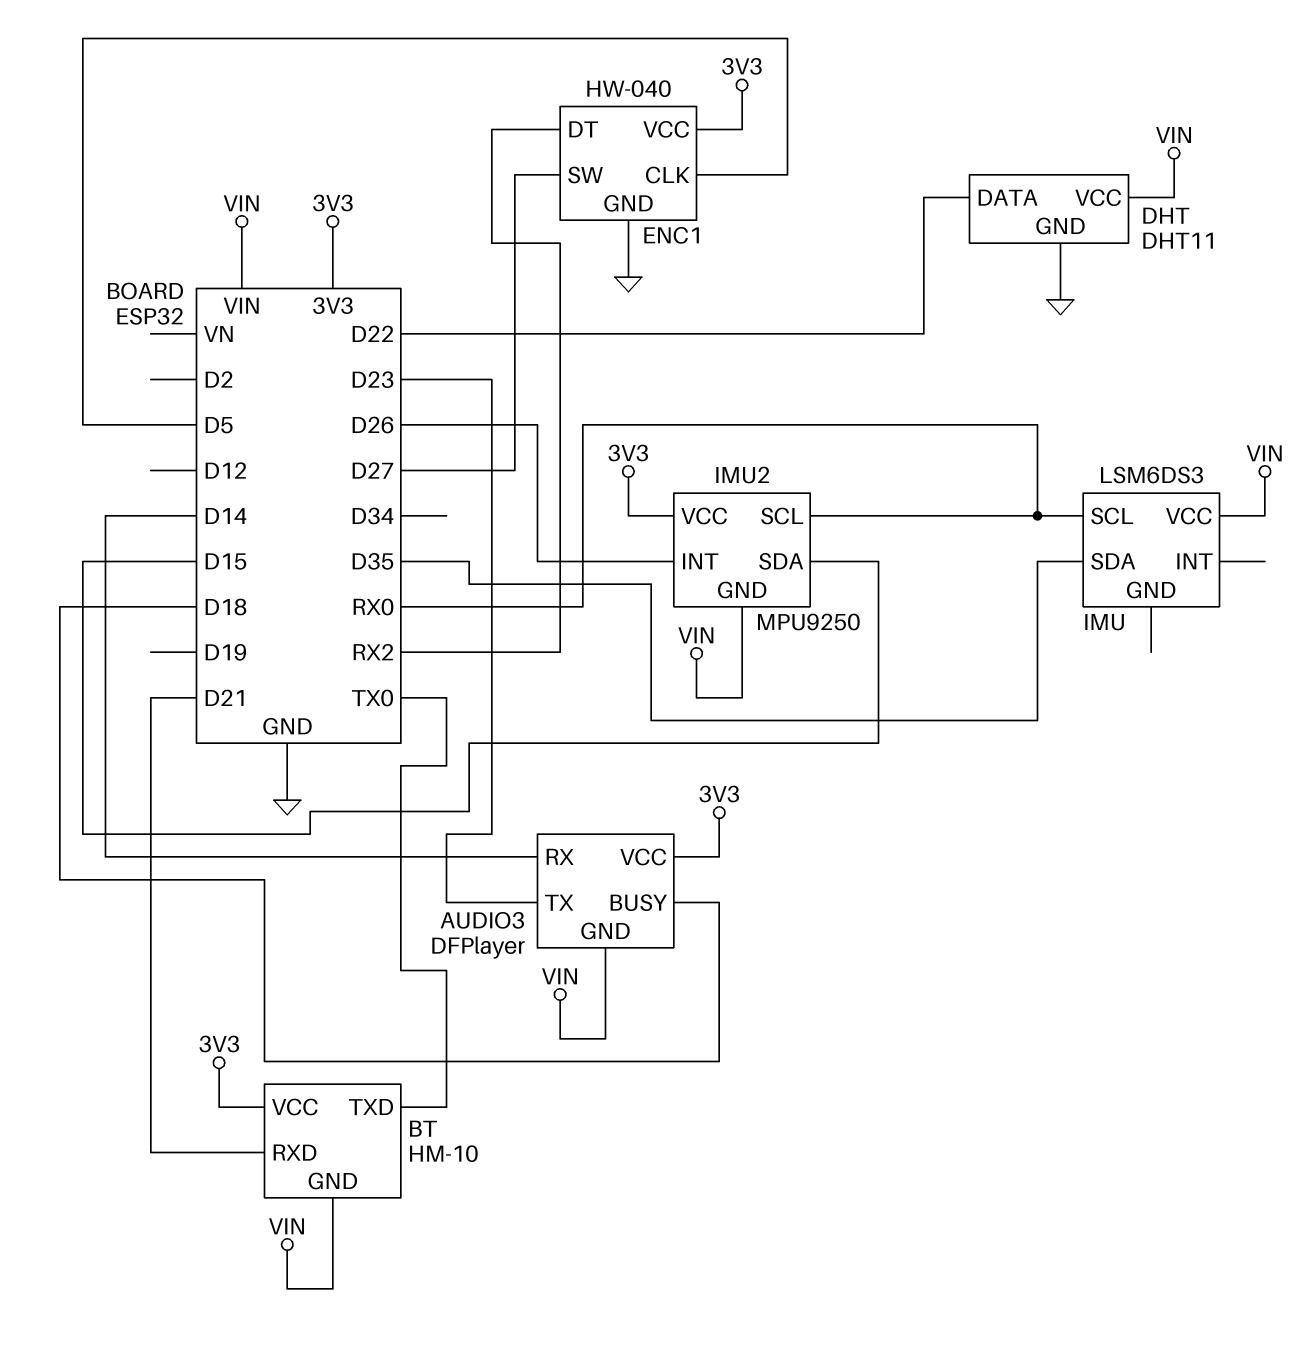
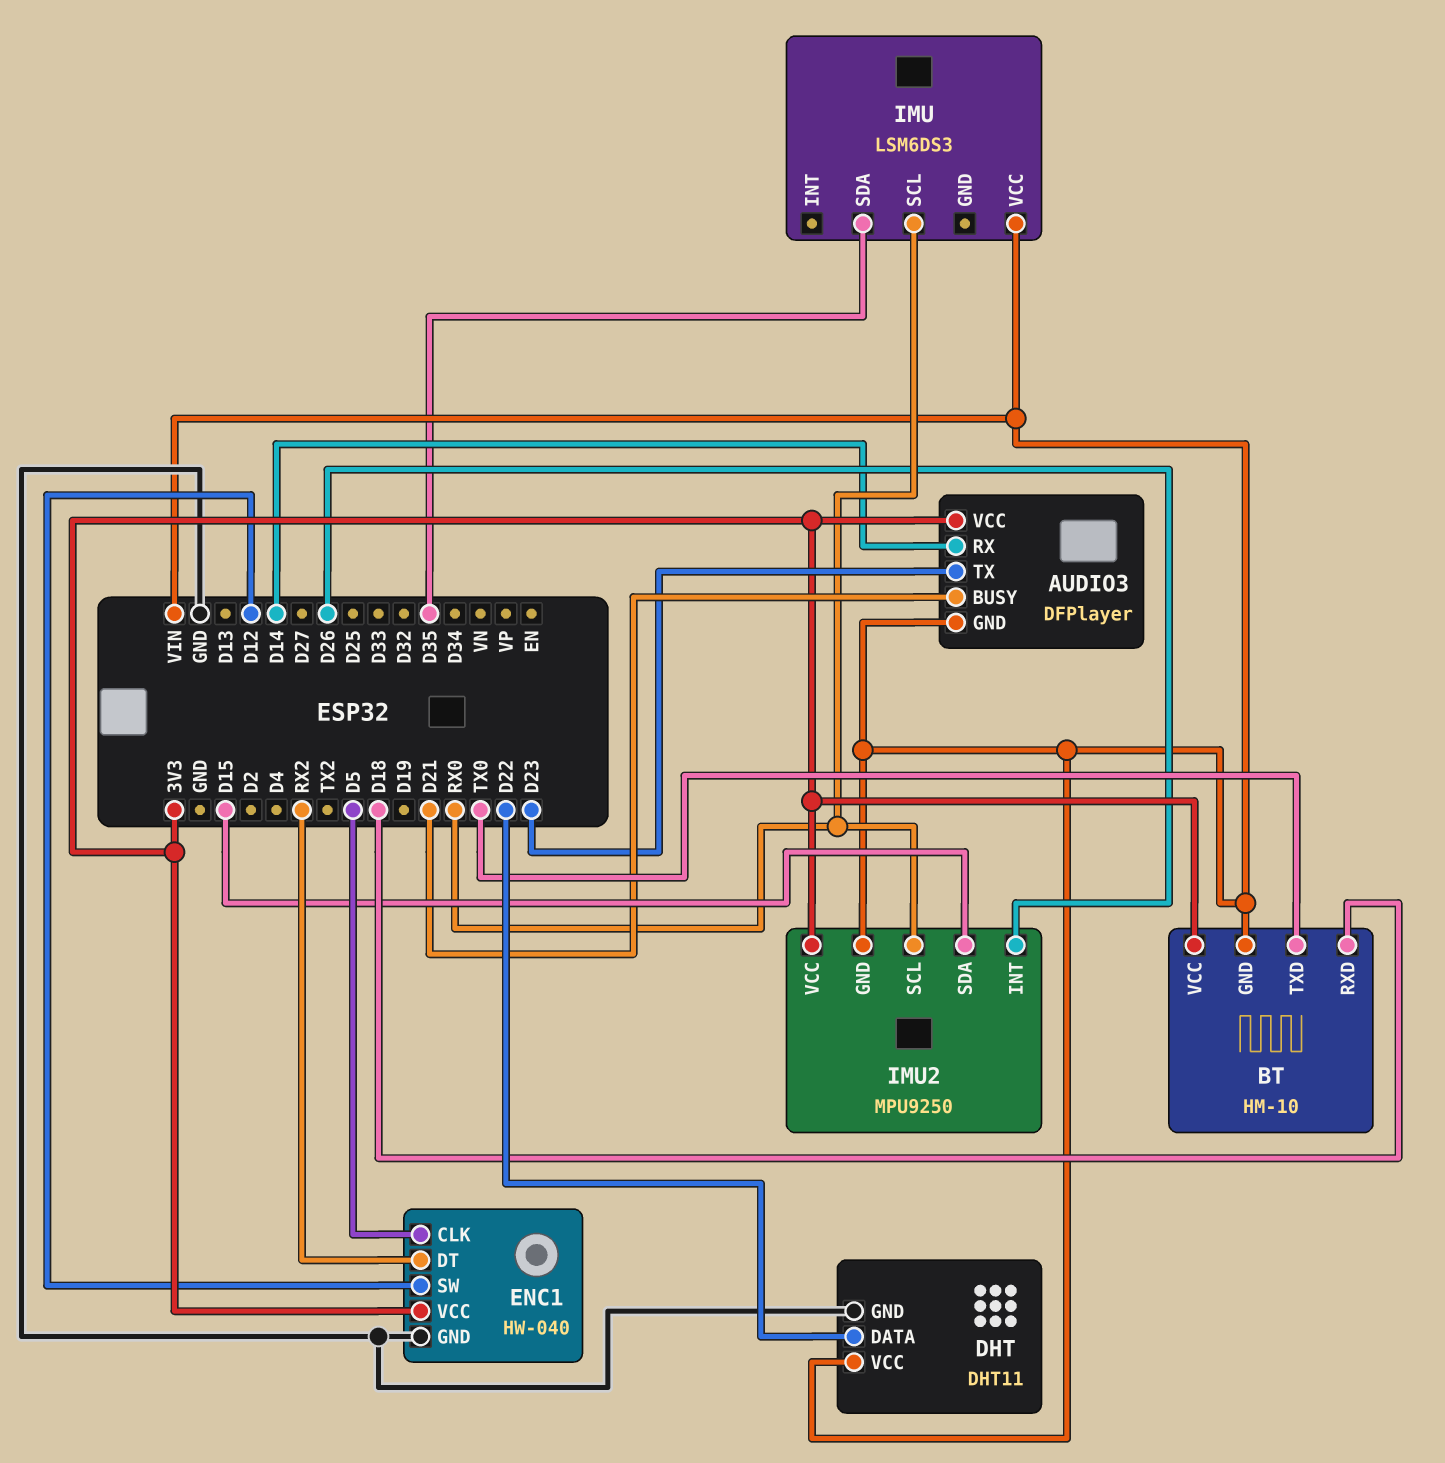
AUDIO3 pin BUSY: D18 -> D21
BT pin RXD: D21 -> D18
ENC1 pin SW: D27 -> D12

